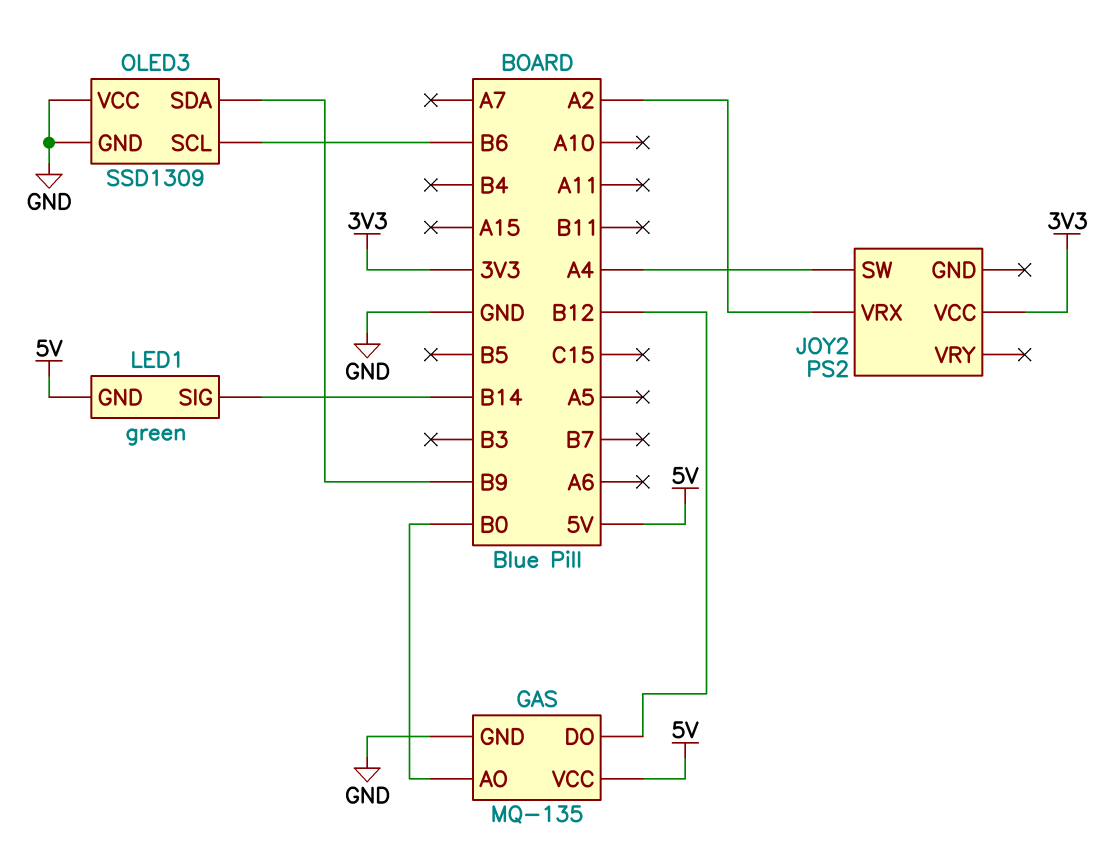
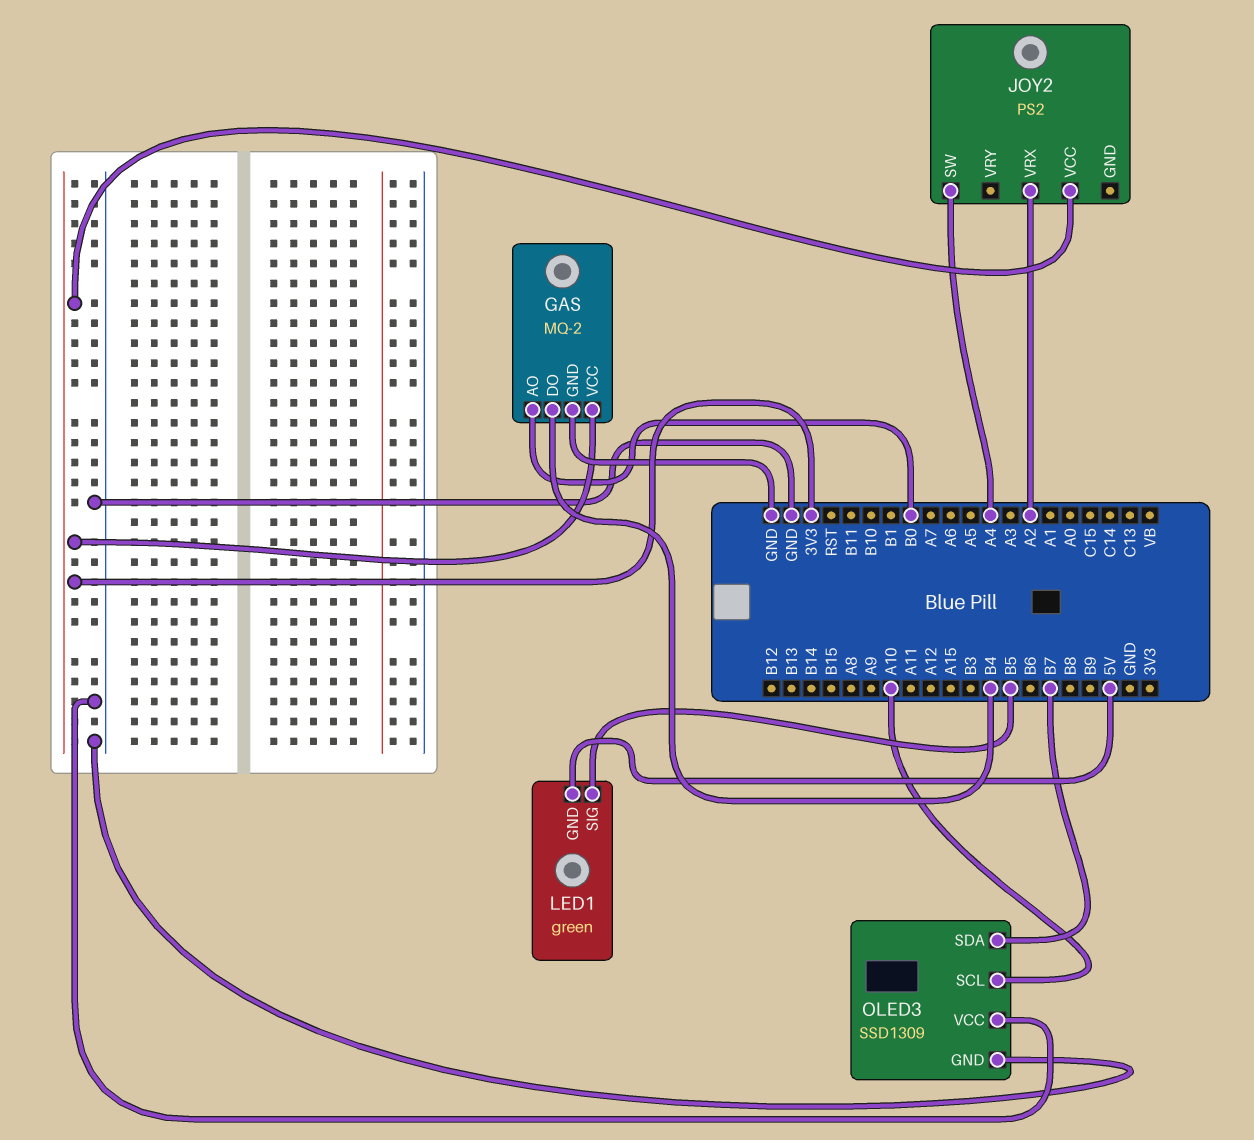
GAS: MQ-135 -> MQ-2
GAS pin DO: B12 -> B4
GAS pin VCC: 5V -> 3V3
LED1 pin SIG: B14 -> B5
OLED3 pin SCL: B6 -> A10
OLED3 pin SDA: B9 -> B7

